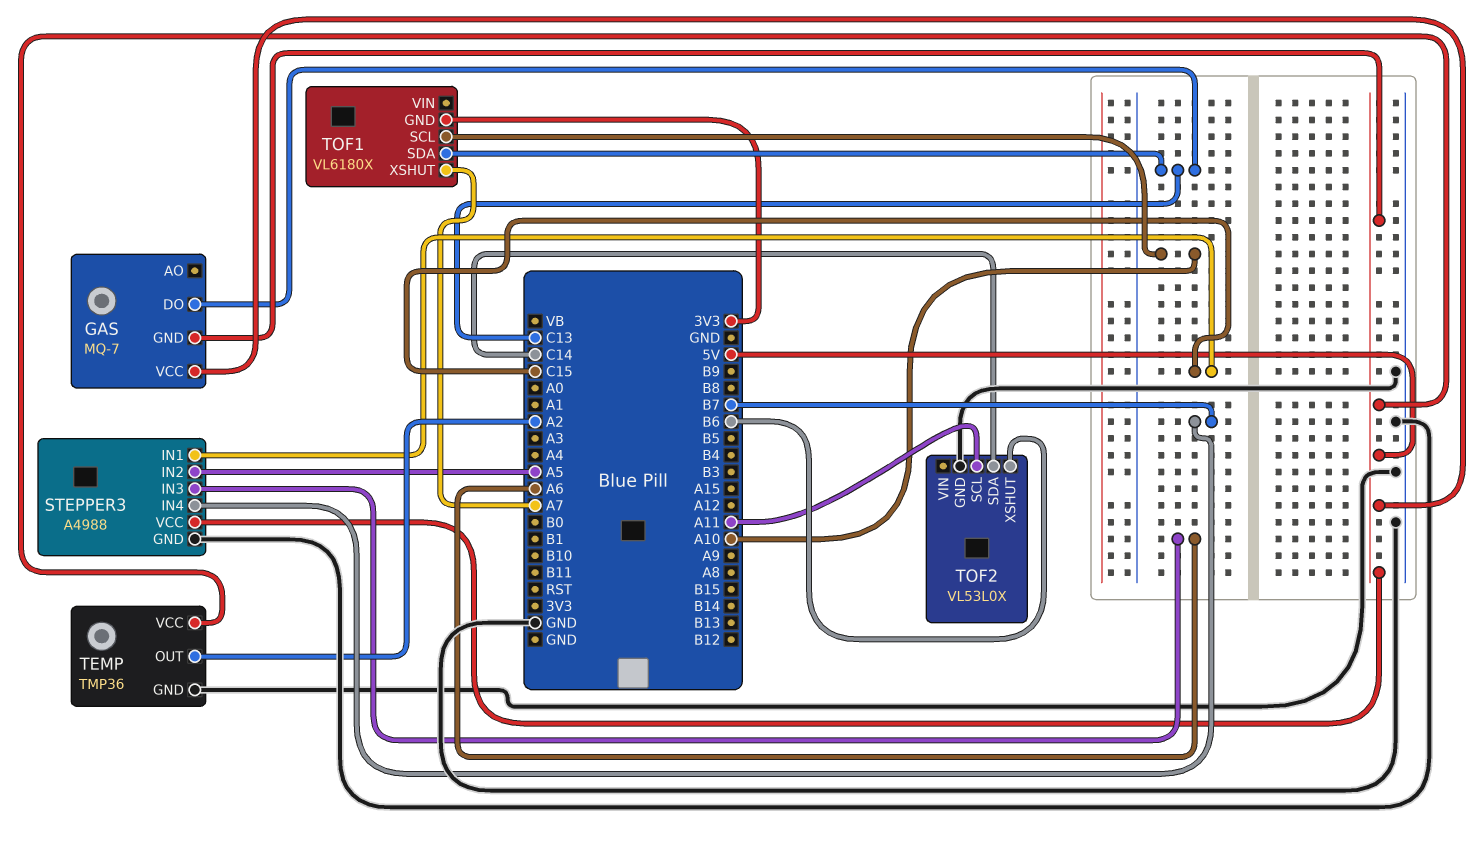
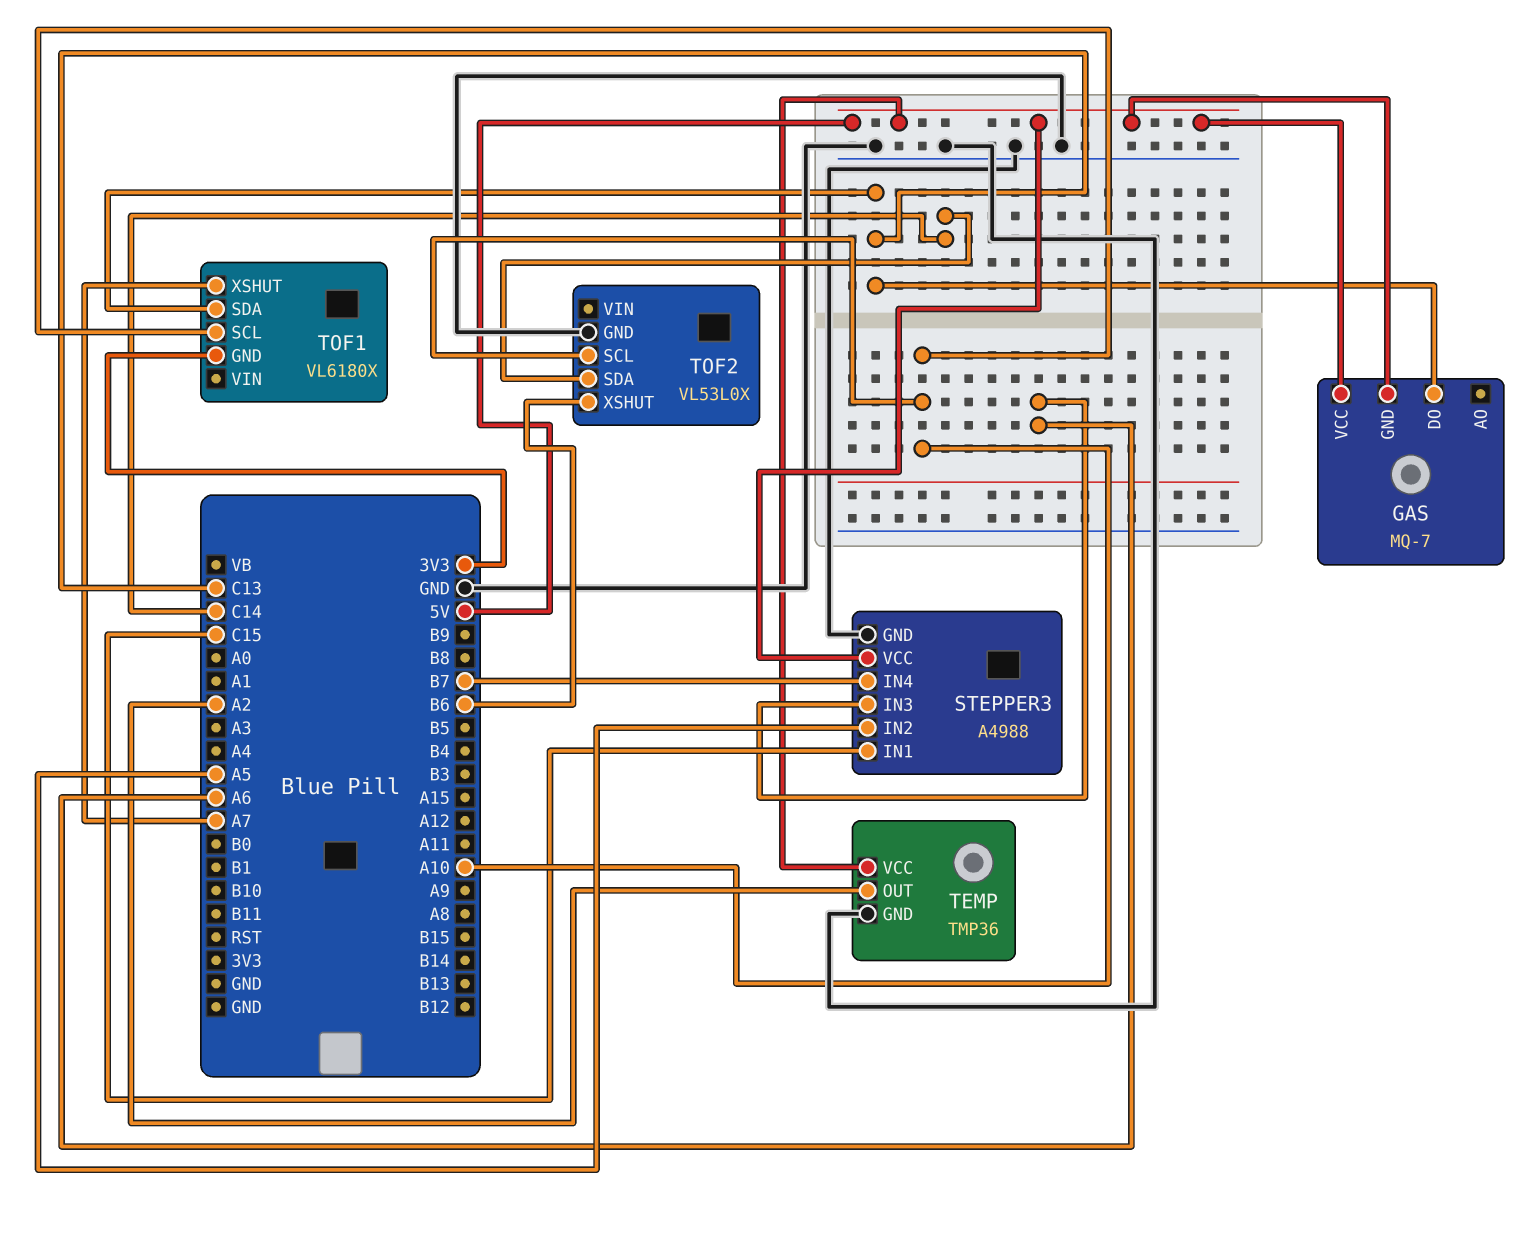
TOF2 pin SCL: A11 -> A10

